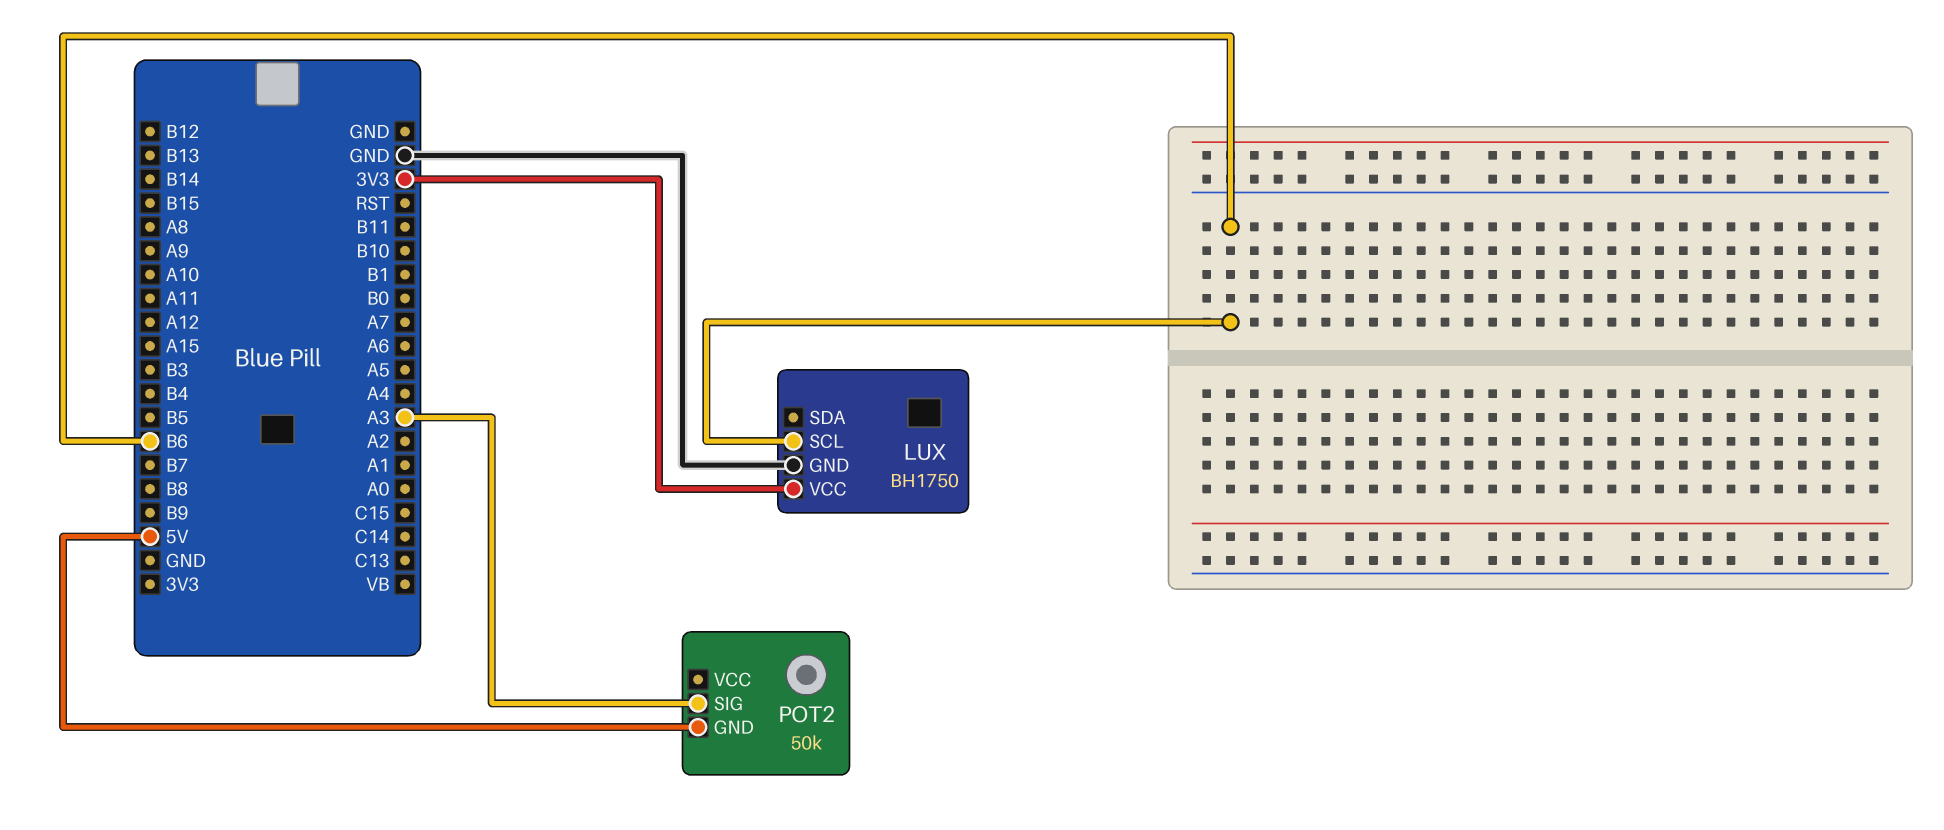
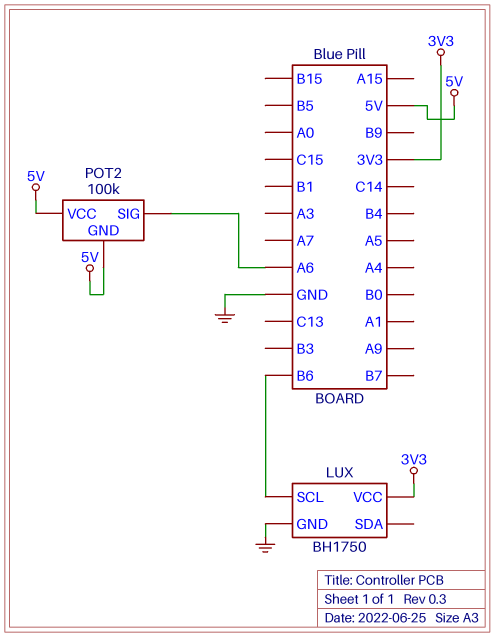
POT2: 50k -> 100k
POT2 pin SIG: A3 -> A6
POT2 pin VCC: none -> 5V

